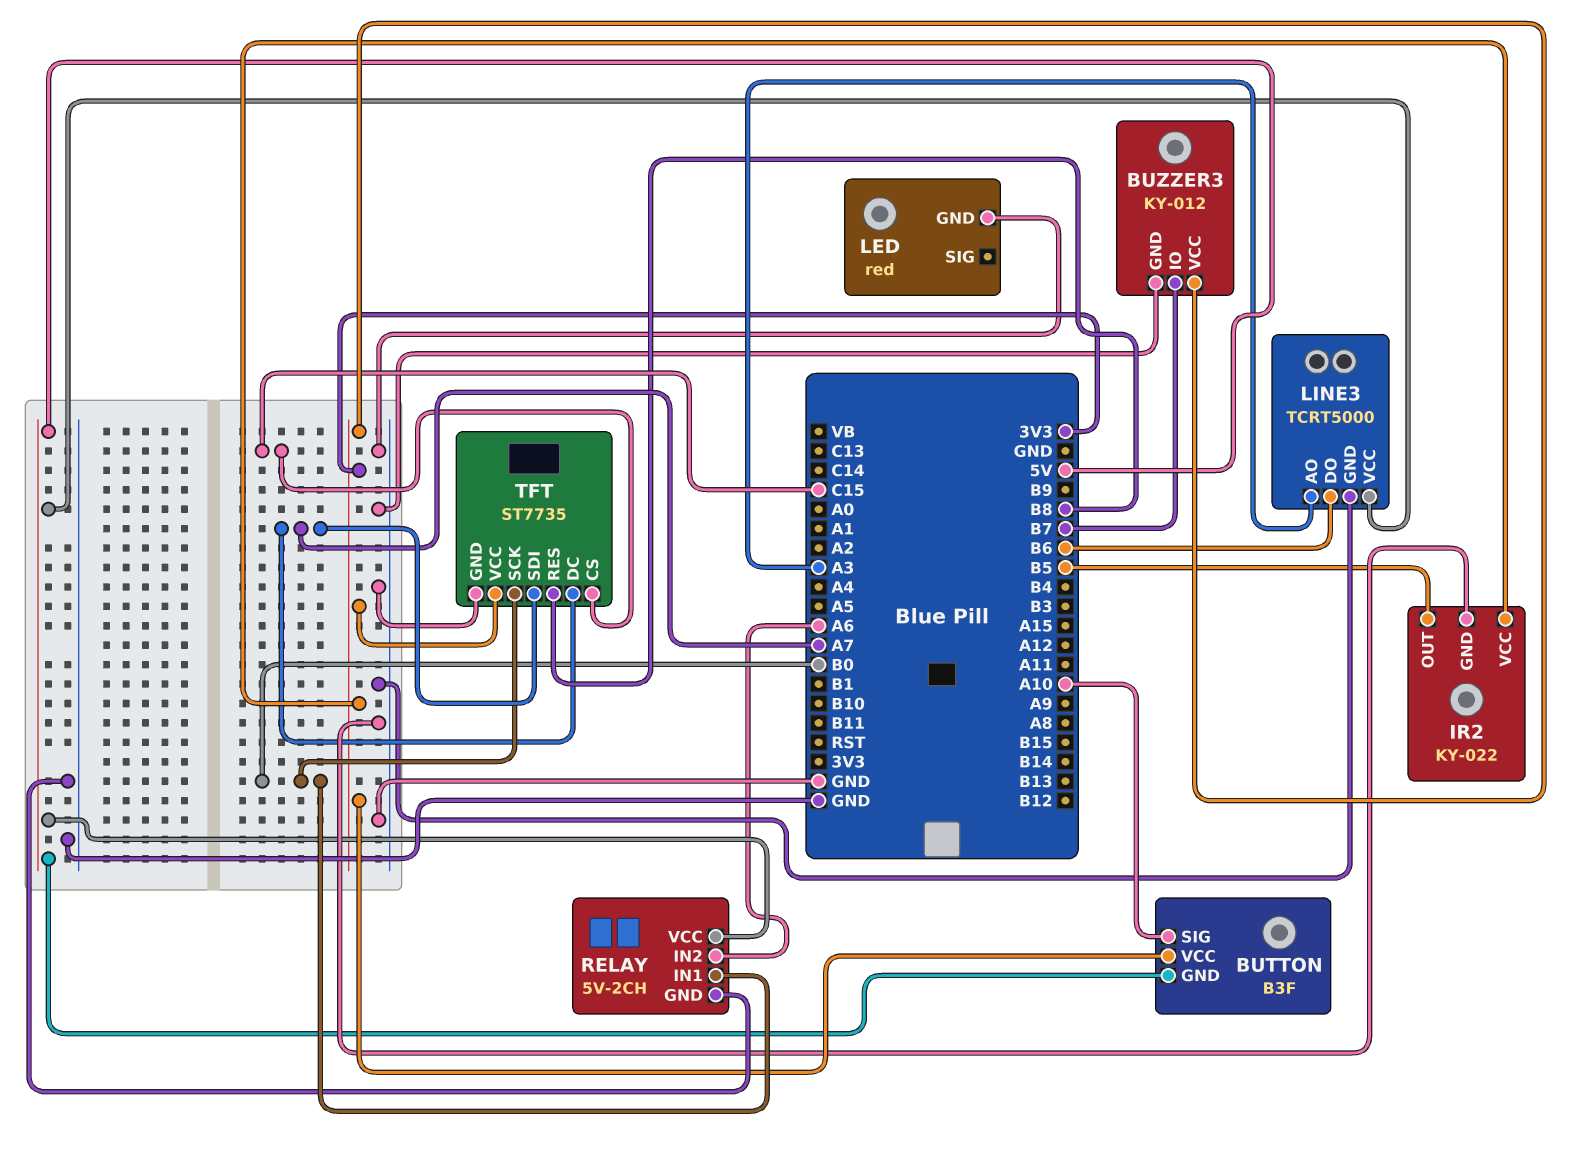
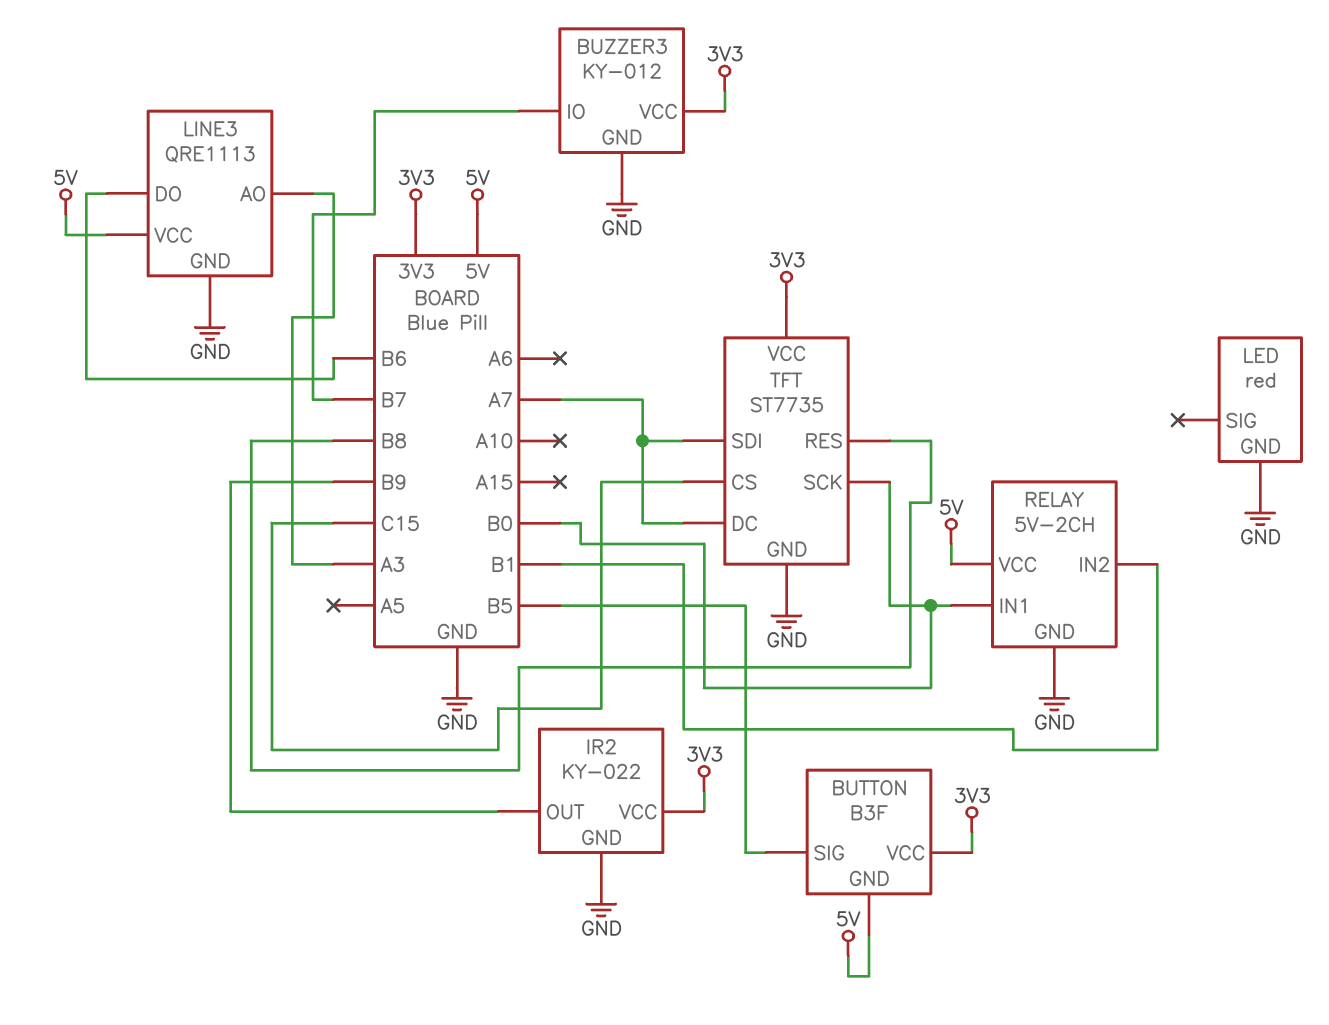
BUTTON pin SIG: A10 -> B5
IR2 pin OUT: B5 -> B9
LINE3: TCRT5000 -> QRE1113
RELAY pin IN2: A6 -> B1

